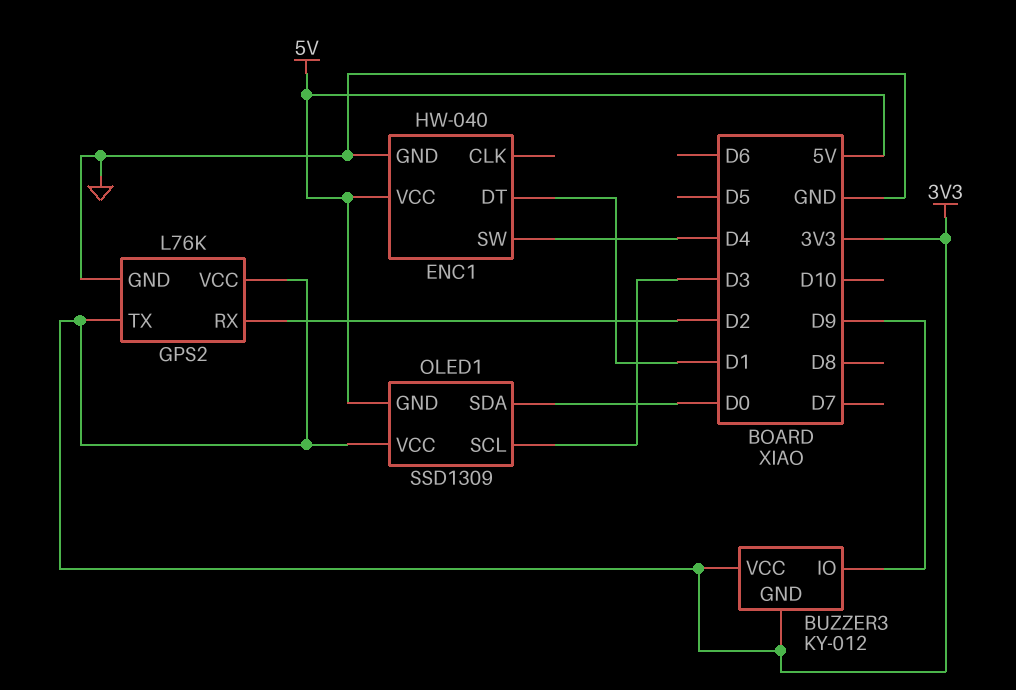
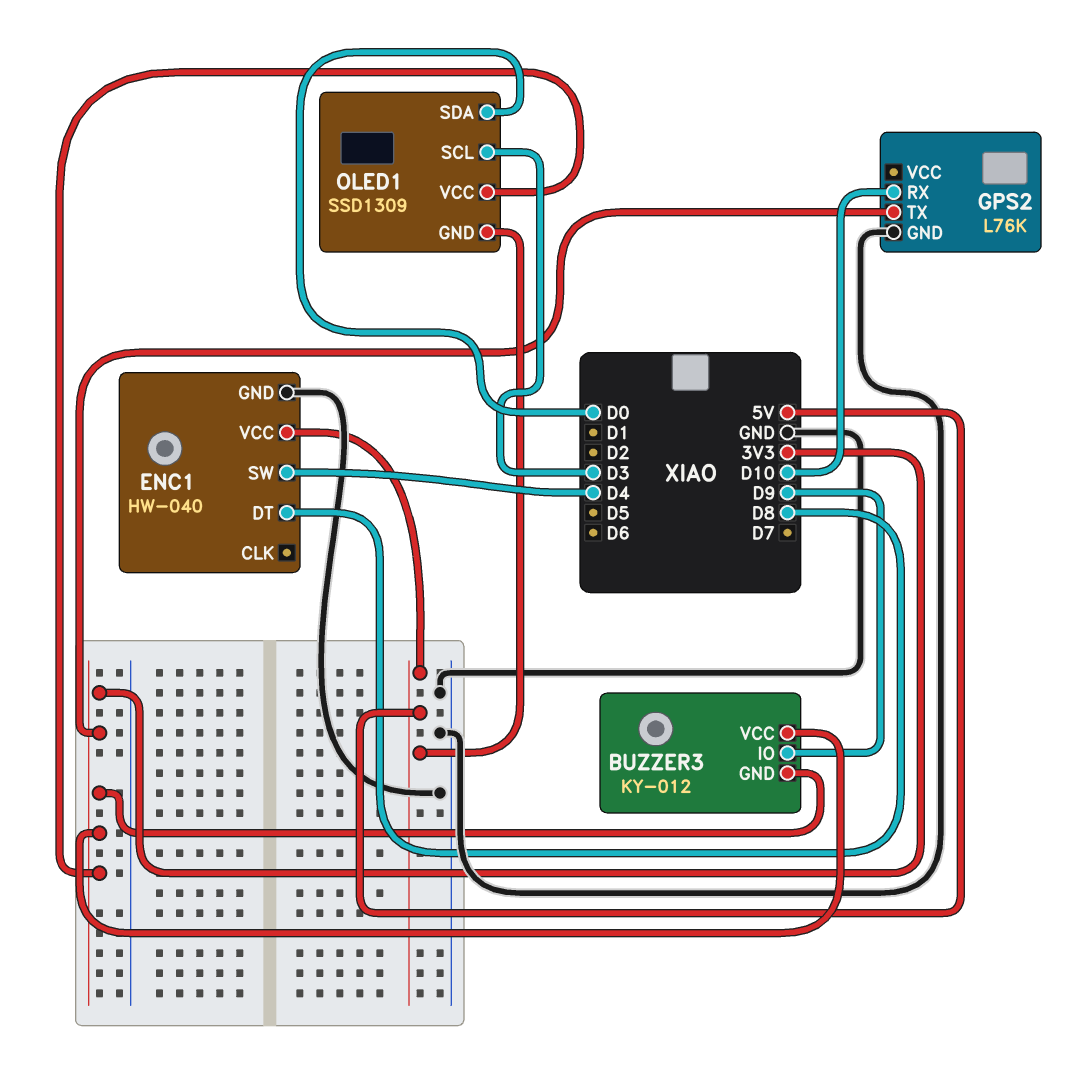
ENC1 pin DT: D1 -> D8
GPS2 pin RX: D2 -> D10
GPS2 pin VCC: 3V3 -> none

